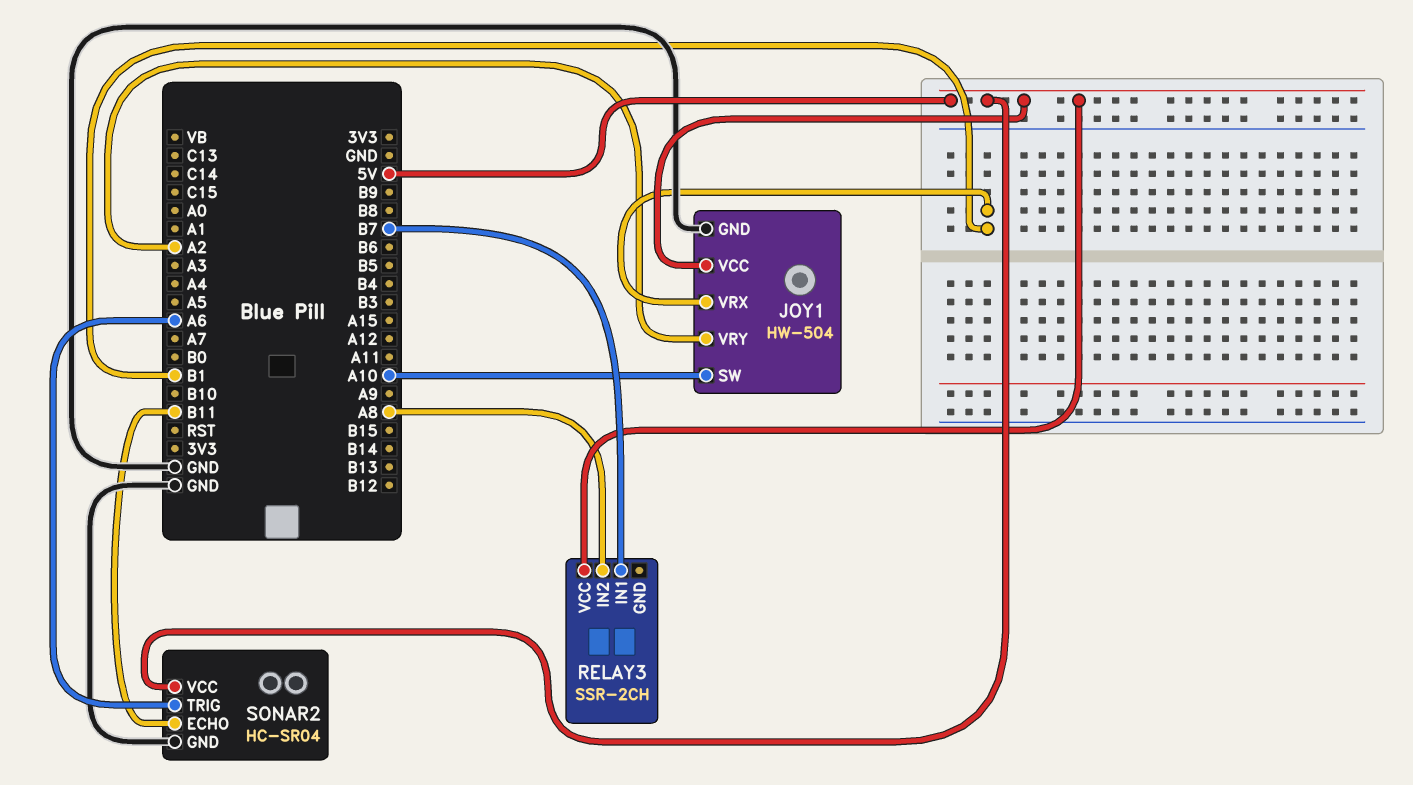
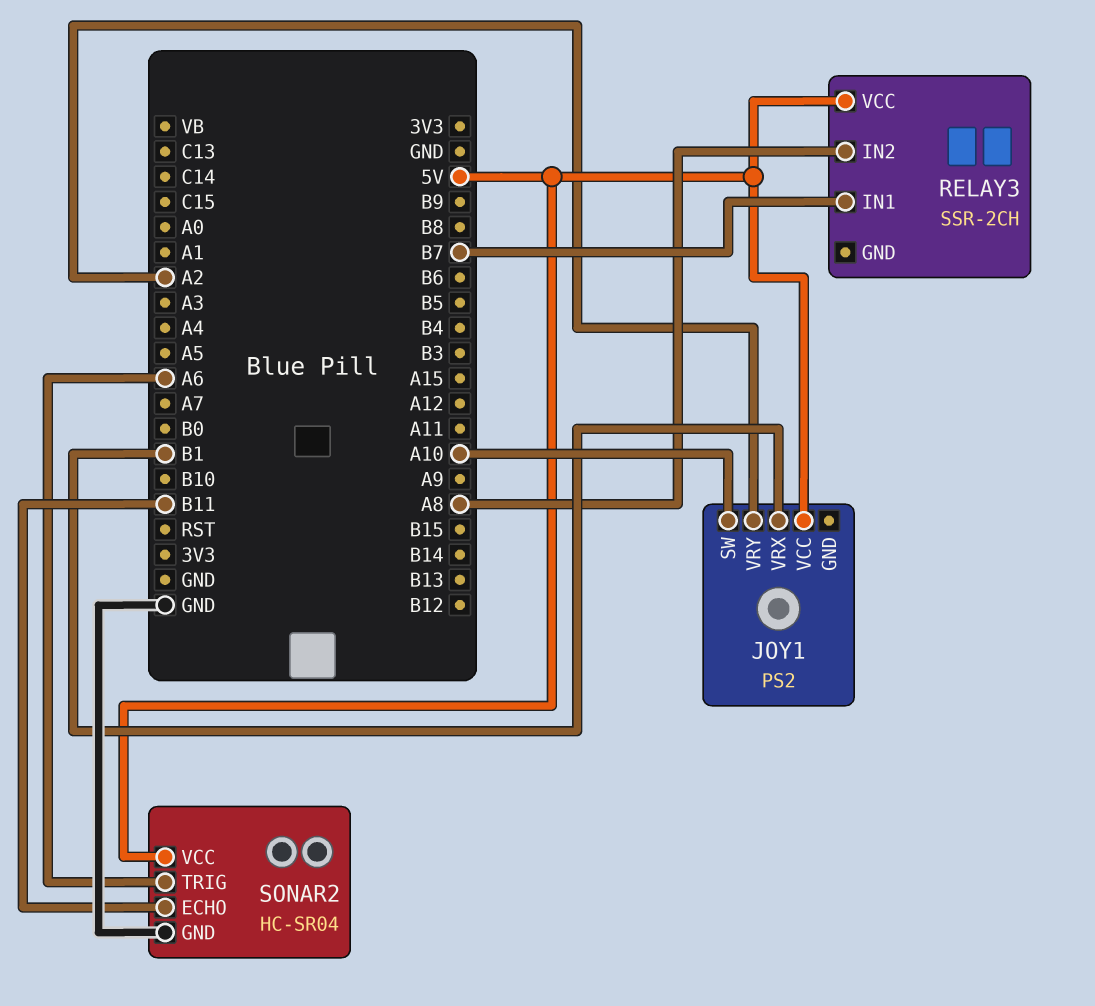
JOY1: HW-504 -> PS2
JOY1 pin GND: GND -> none

